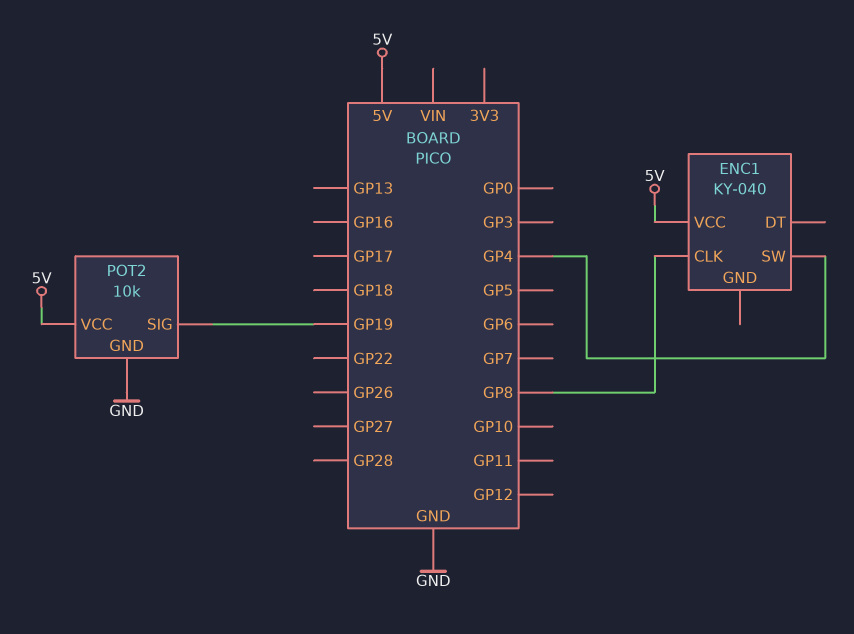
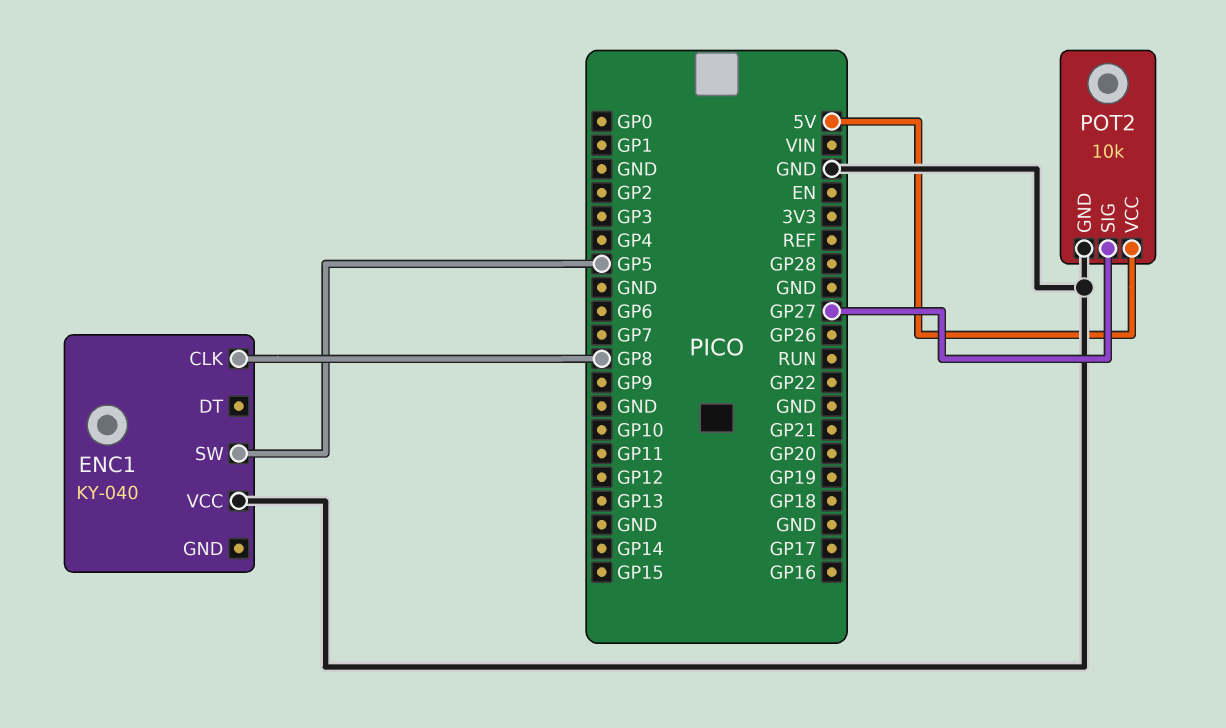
ENC1 pin SW: GP4 -> GP5
ENC1 pin VCC: 5V -> GND
POT2 pin SIG: GP19 -> GP27

